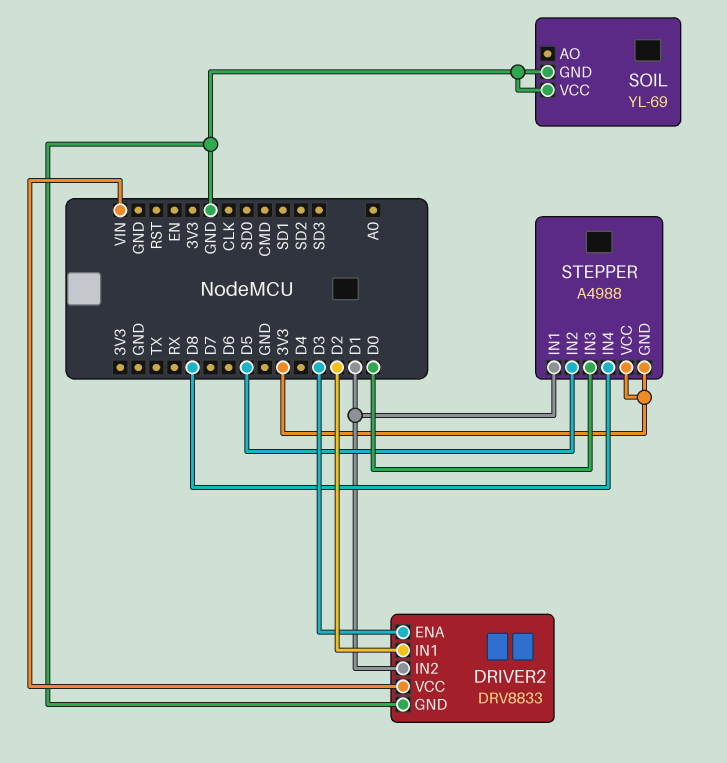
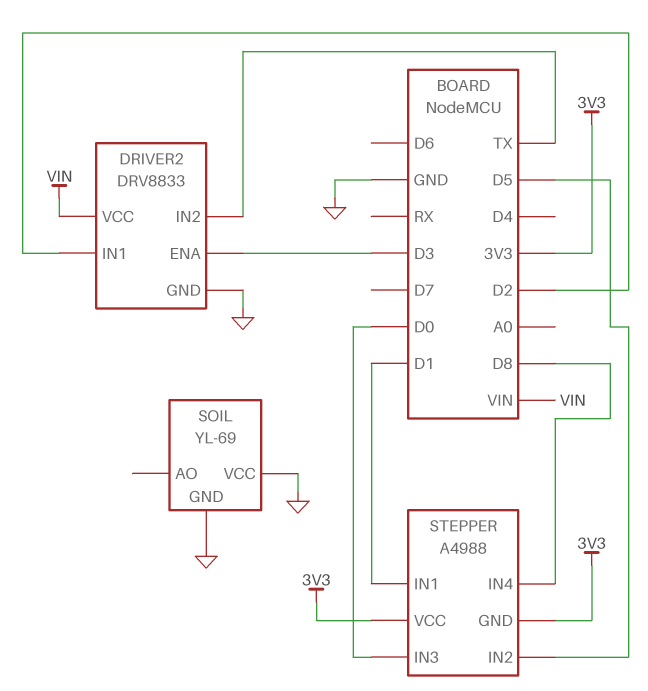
DRIVER2 pin IN2: D1 -> TX

